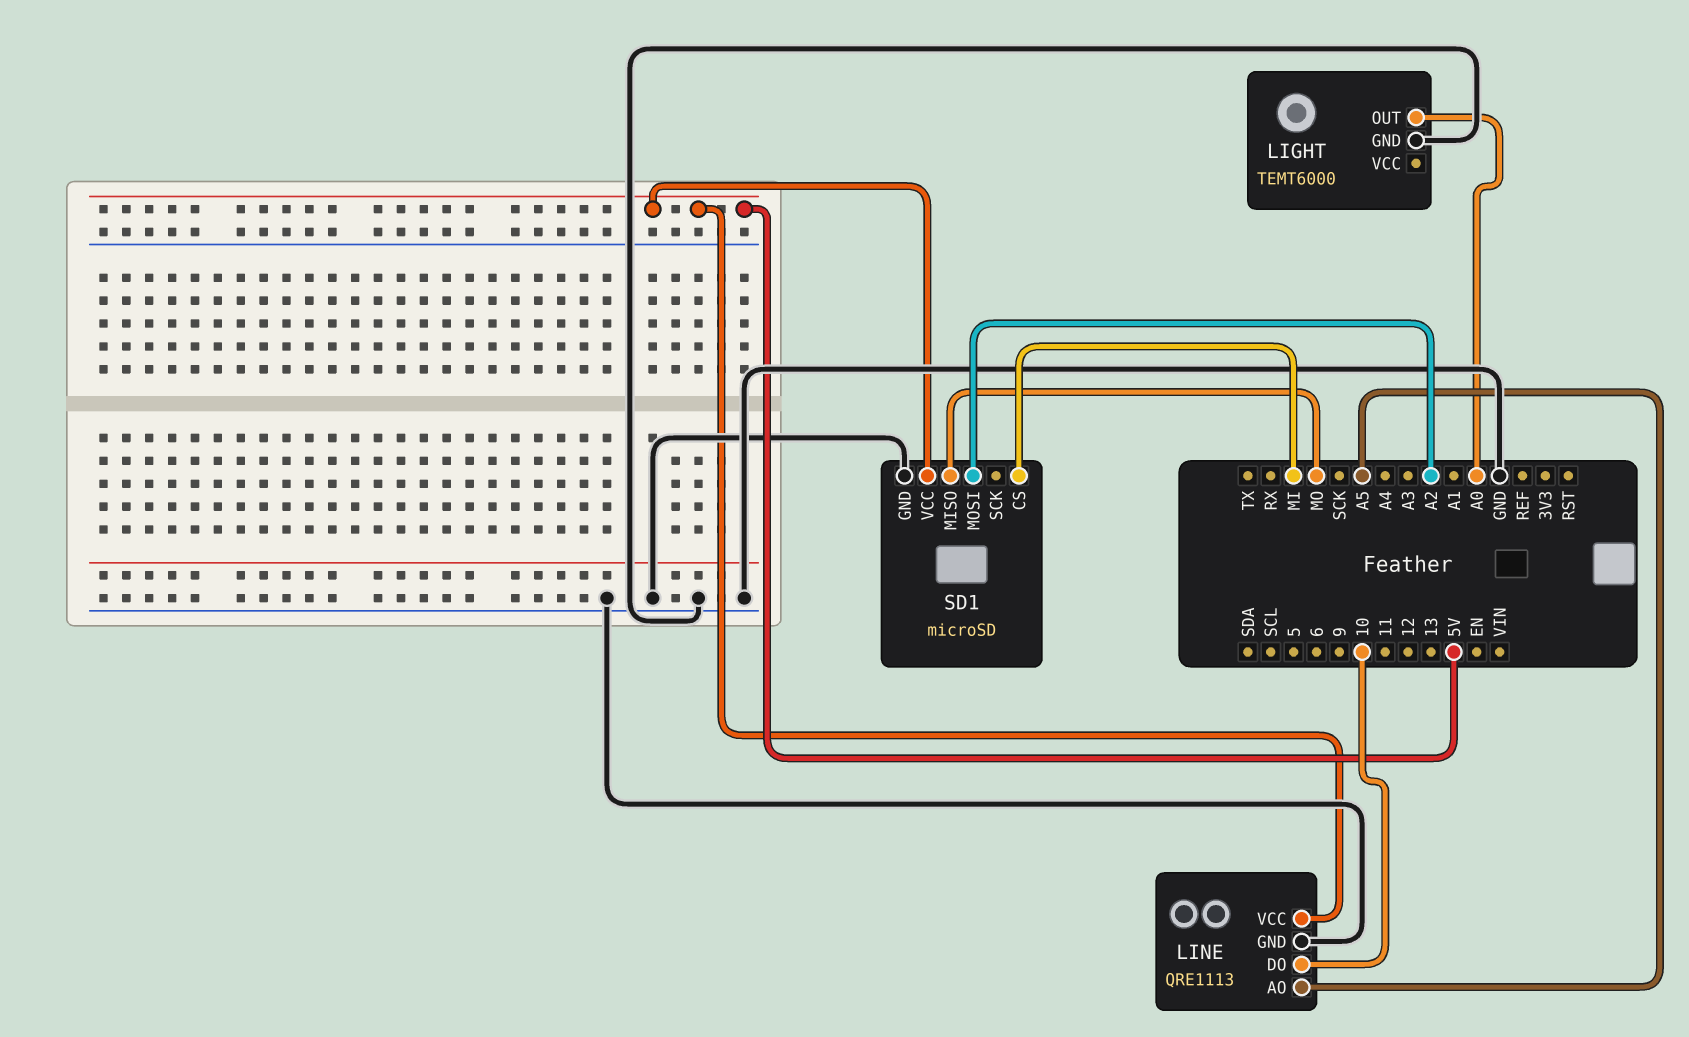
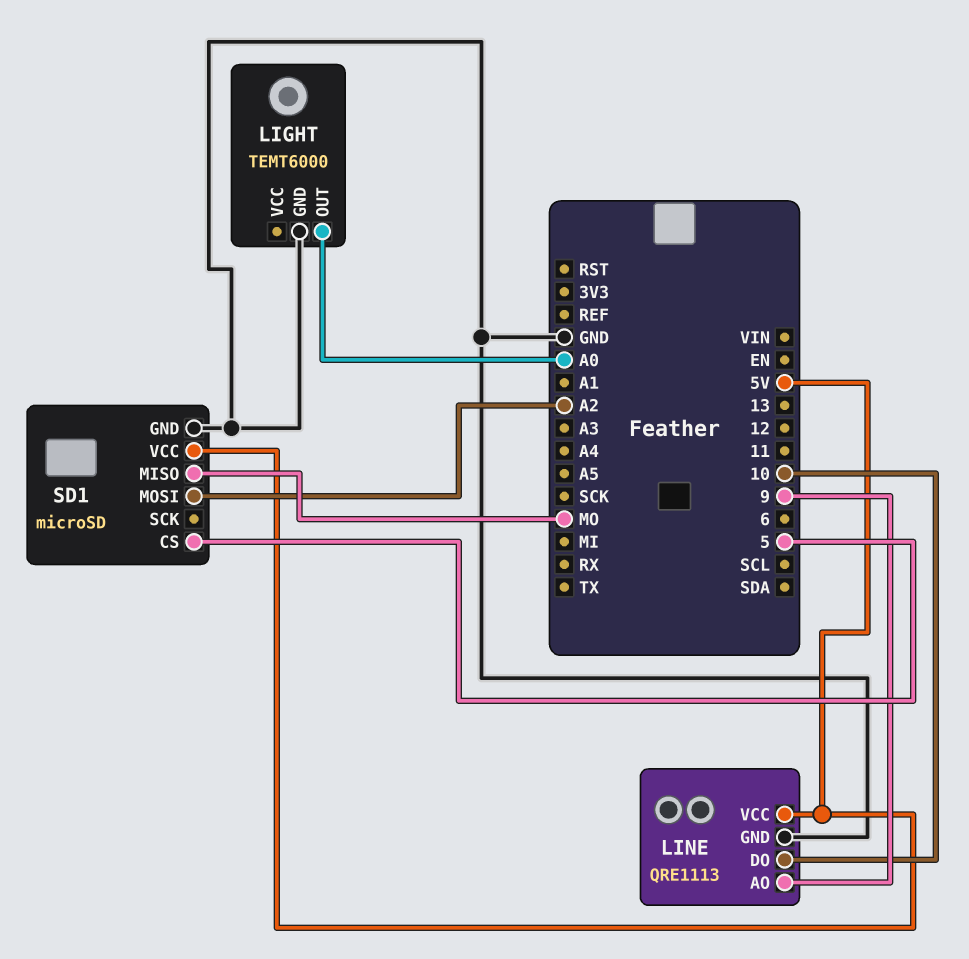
LINE pin AO: A5 -> 9
SD1 pin CS: MI -> 5

